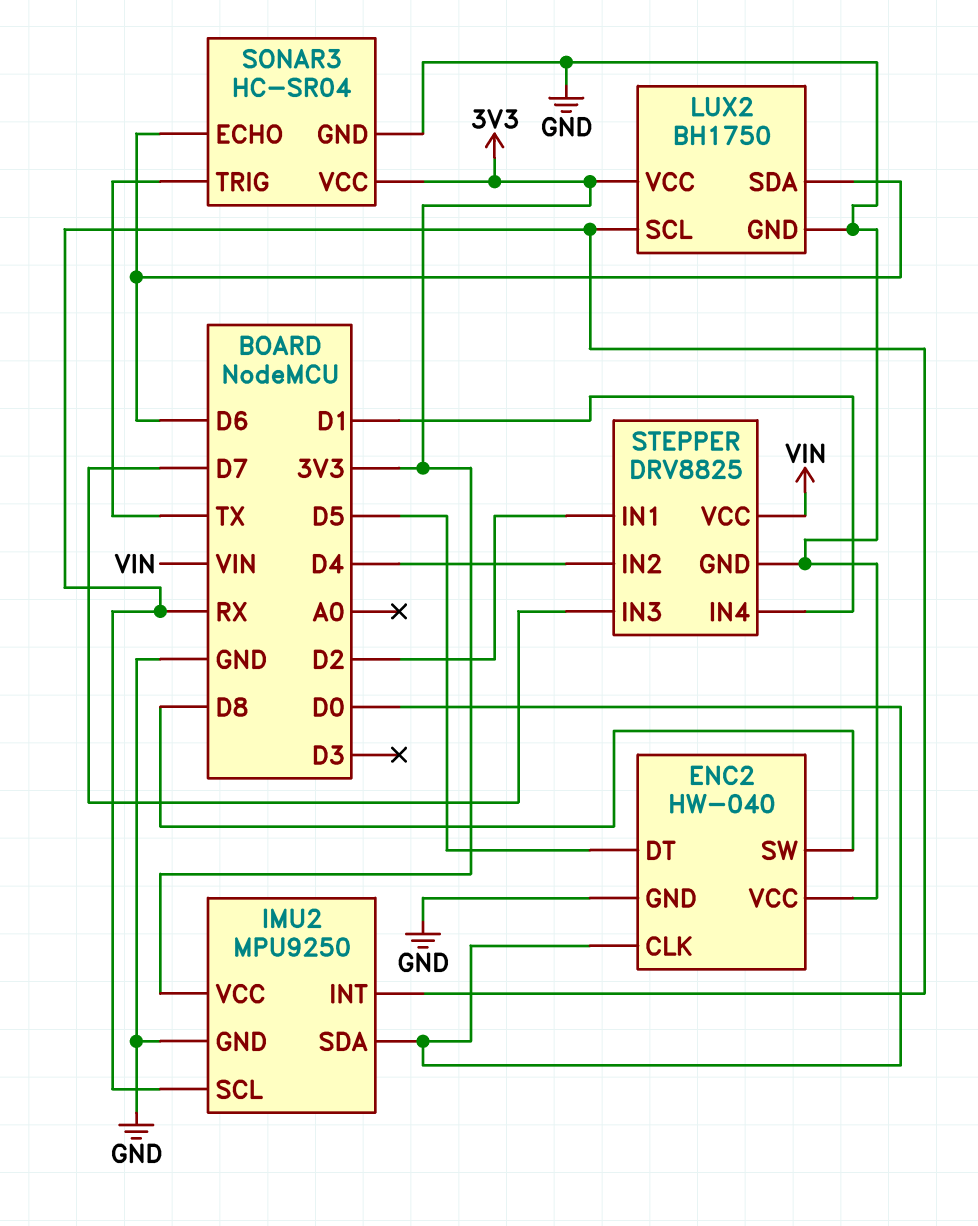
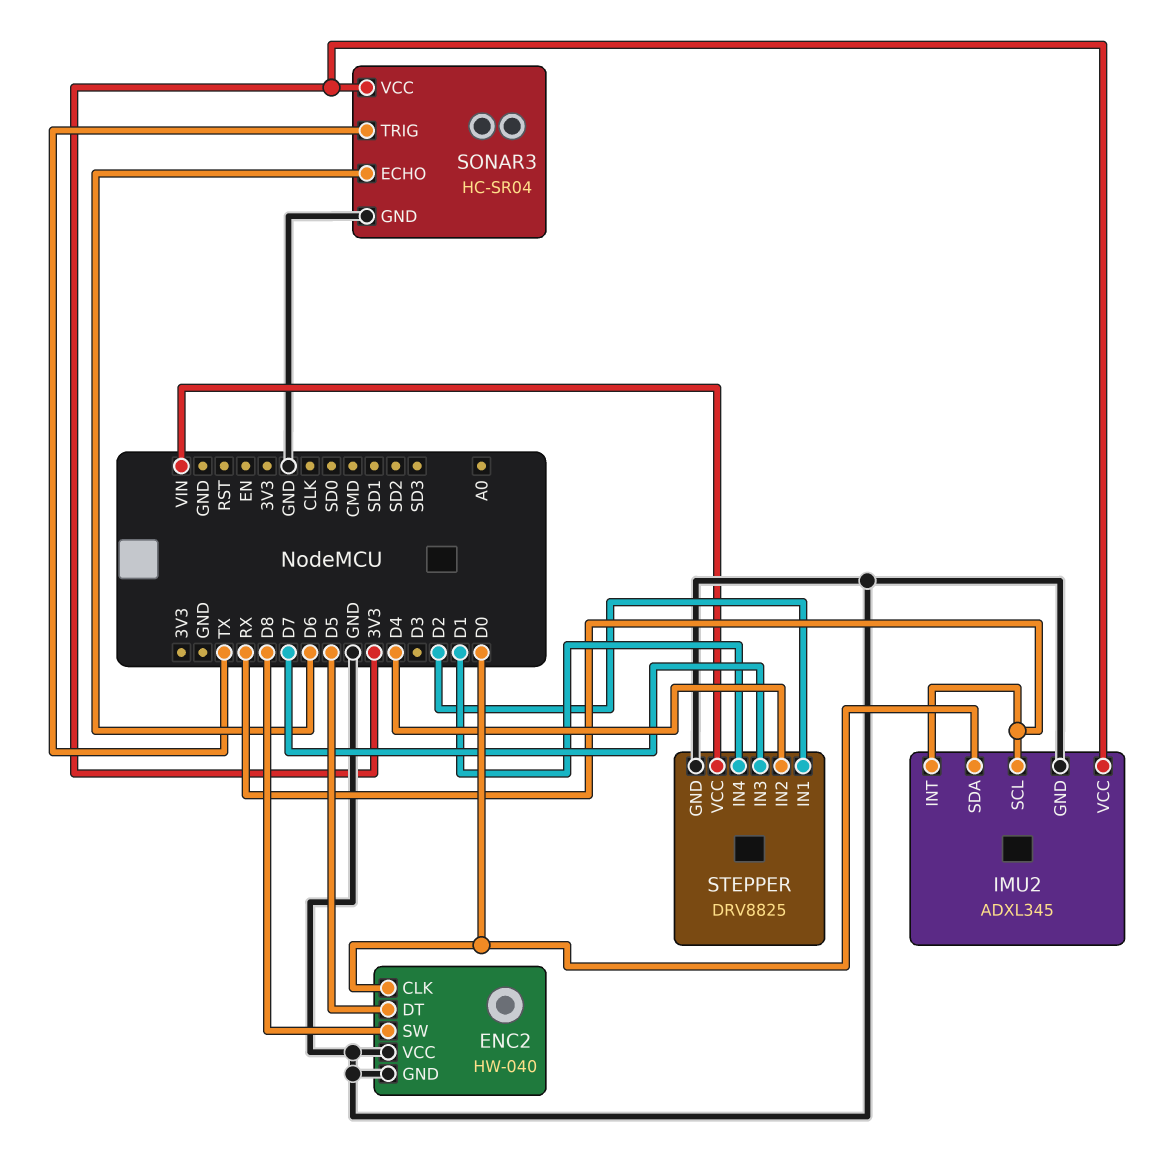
IMU2: MPU9250 -> ADXL345
LUX2: BH1750 -> none
LUX2 pin GND: GND -> none
LUX2 pin SCL: RX -> none
LUX2 pin SDA: D6 -> none
LUX2 pin VCC: 3V3 -> none

